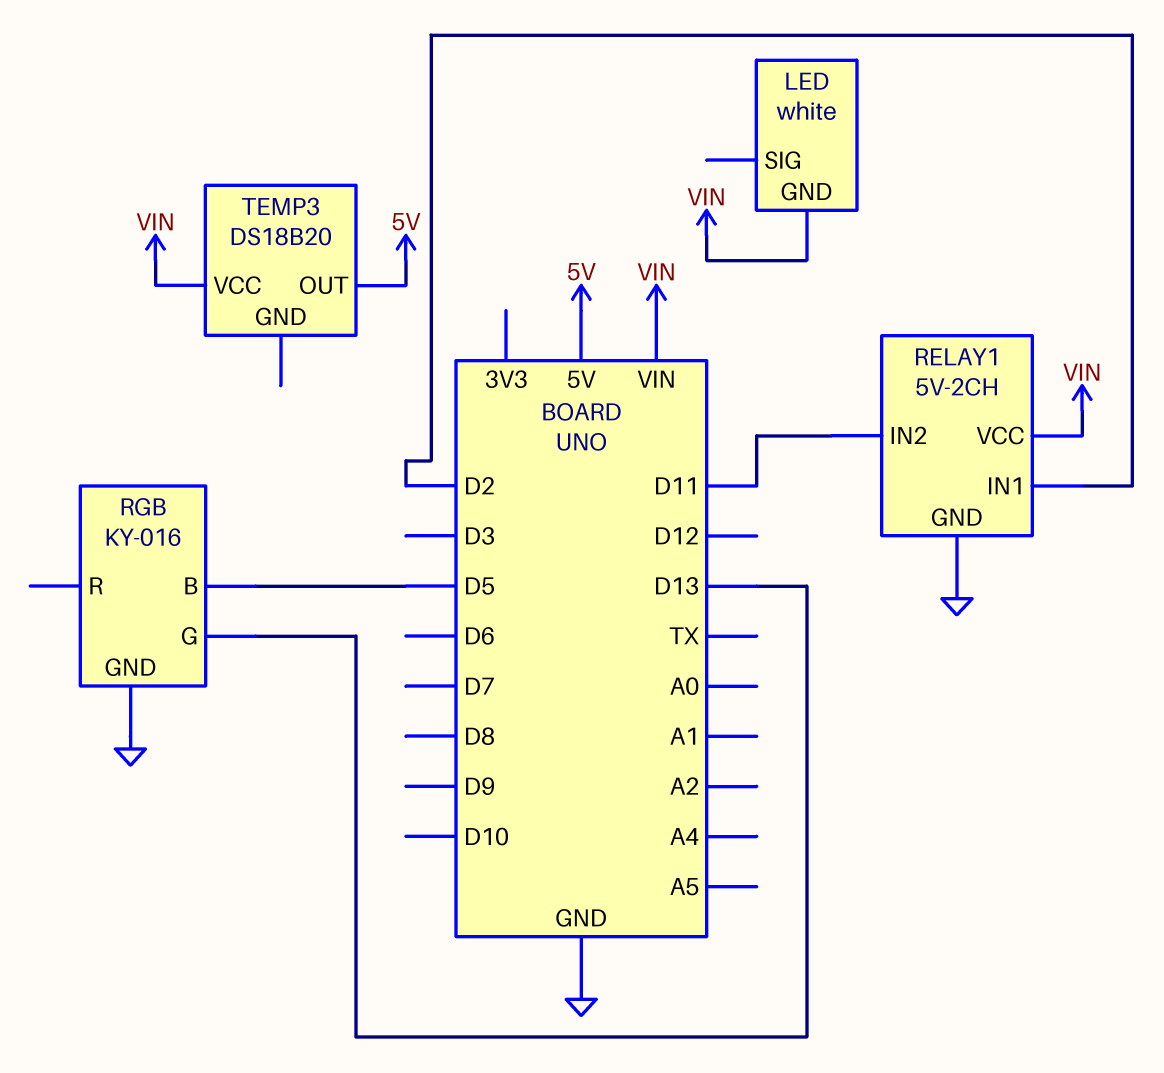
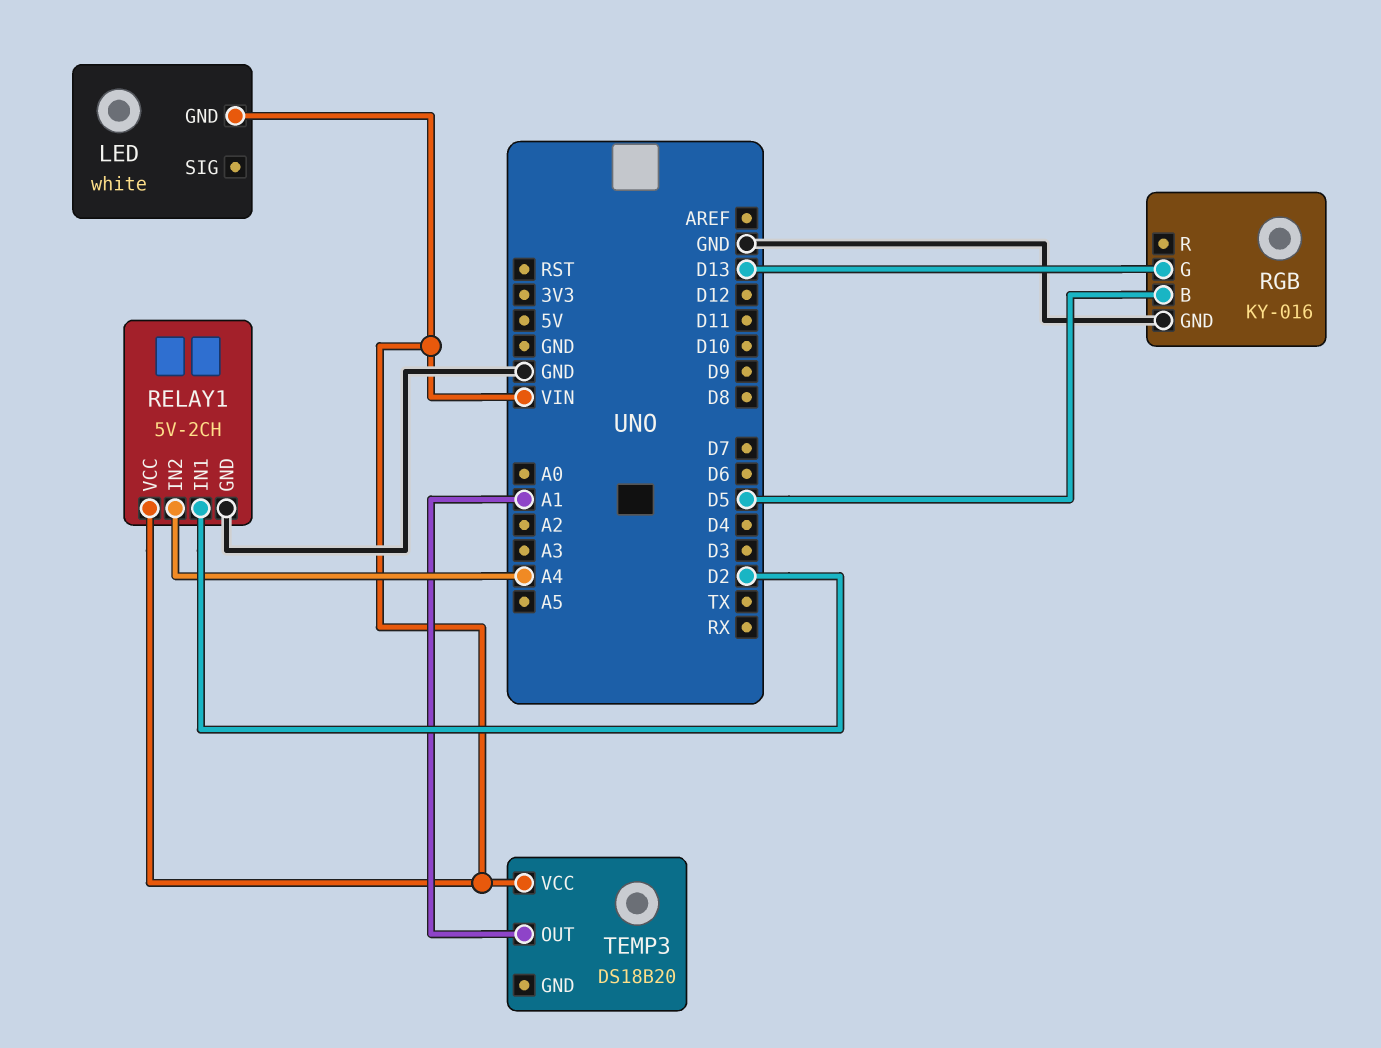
RELAY1 pin IN2: D11 -> A4
TEMP3 pin OUT: 5V -> A1

